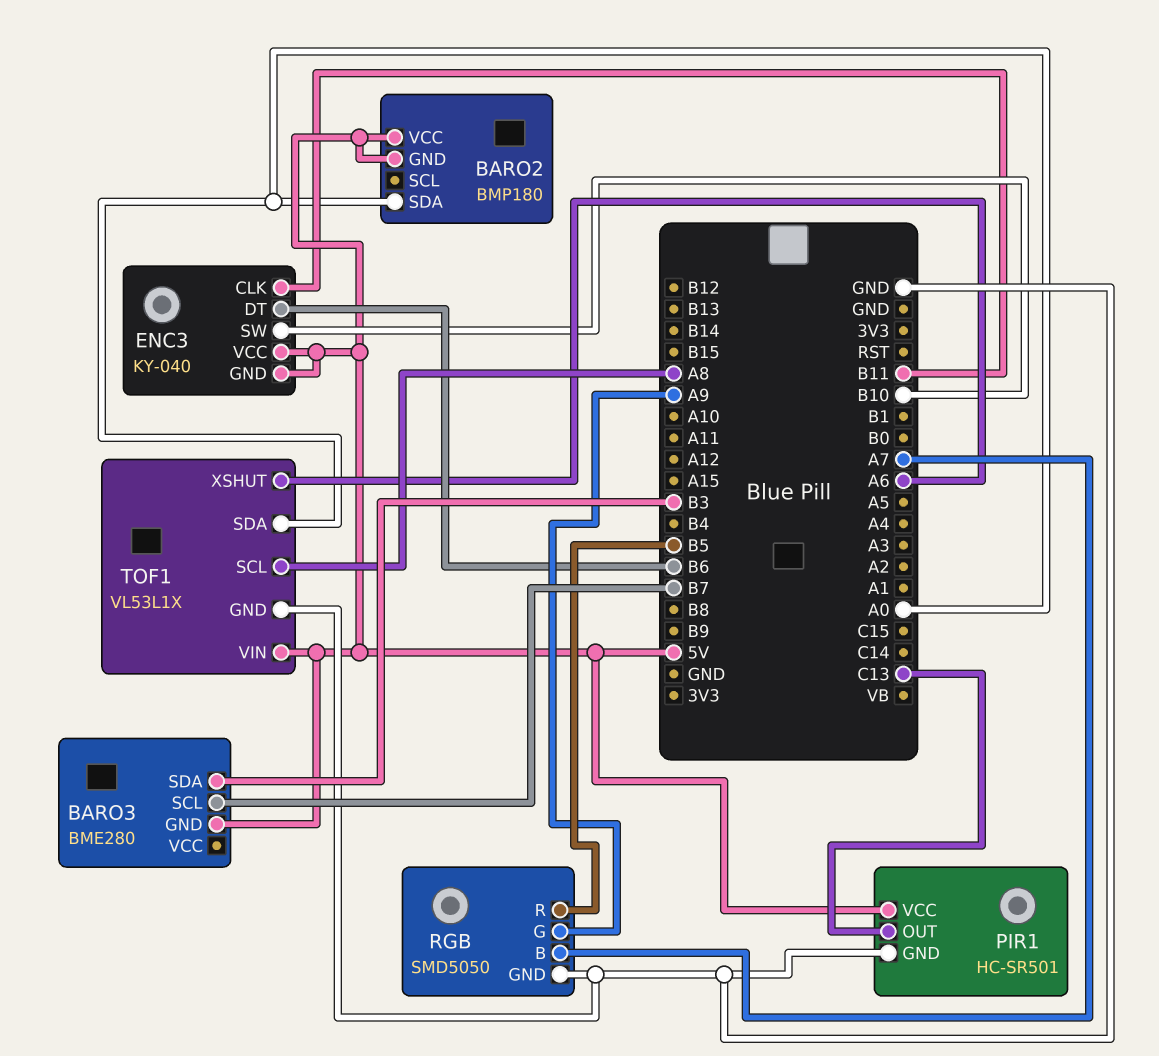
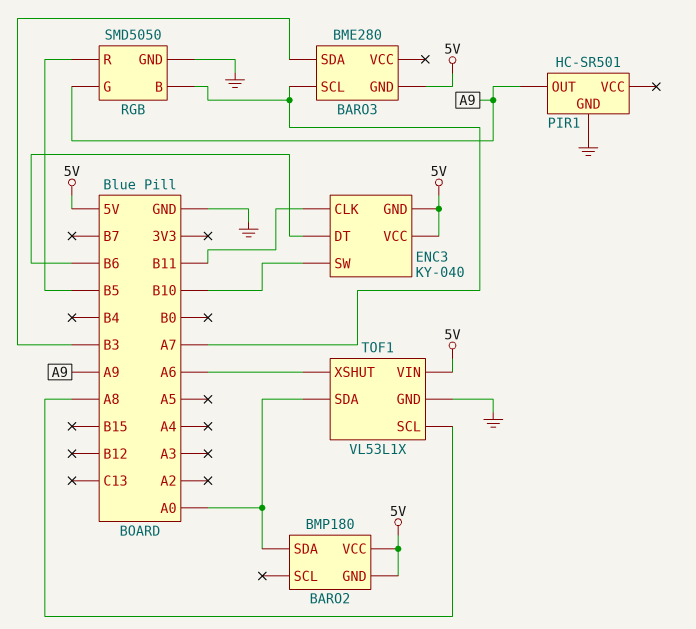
BARO3 pin SCL: B7 -> A7
PIR1 pin OUT: C13 -> A9
PIR1 pin VCC: 5V -> none

